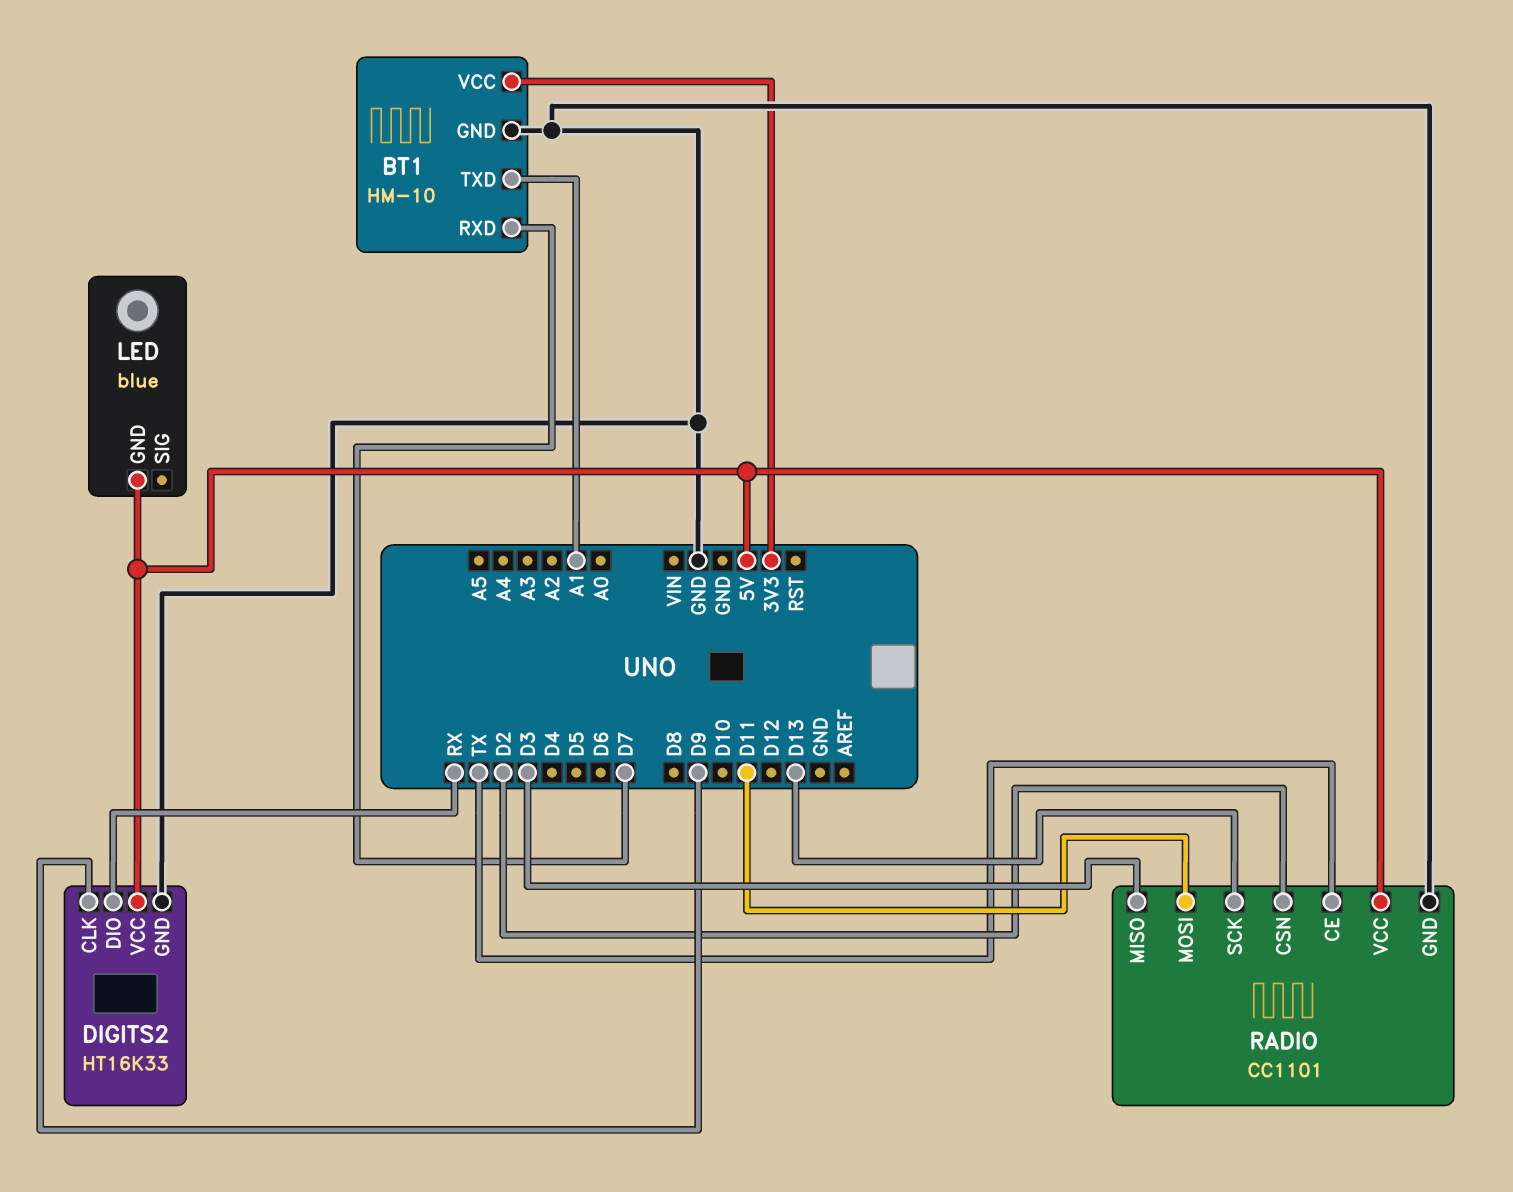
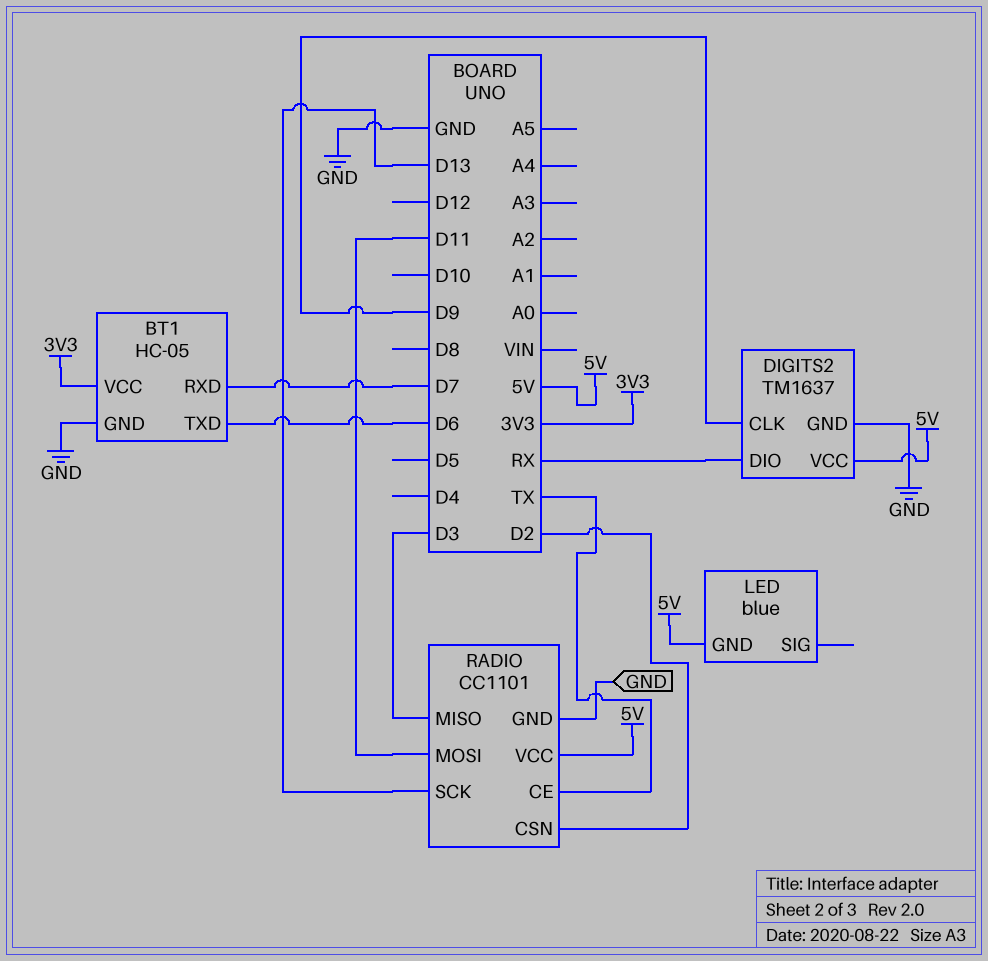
BT1: HM-10 -> HC-05
BT1 pin TXD: A1 -> D6
DIGITS2: HT16K33 -> TM1637

